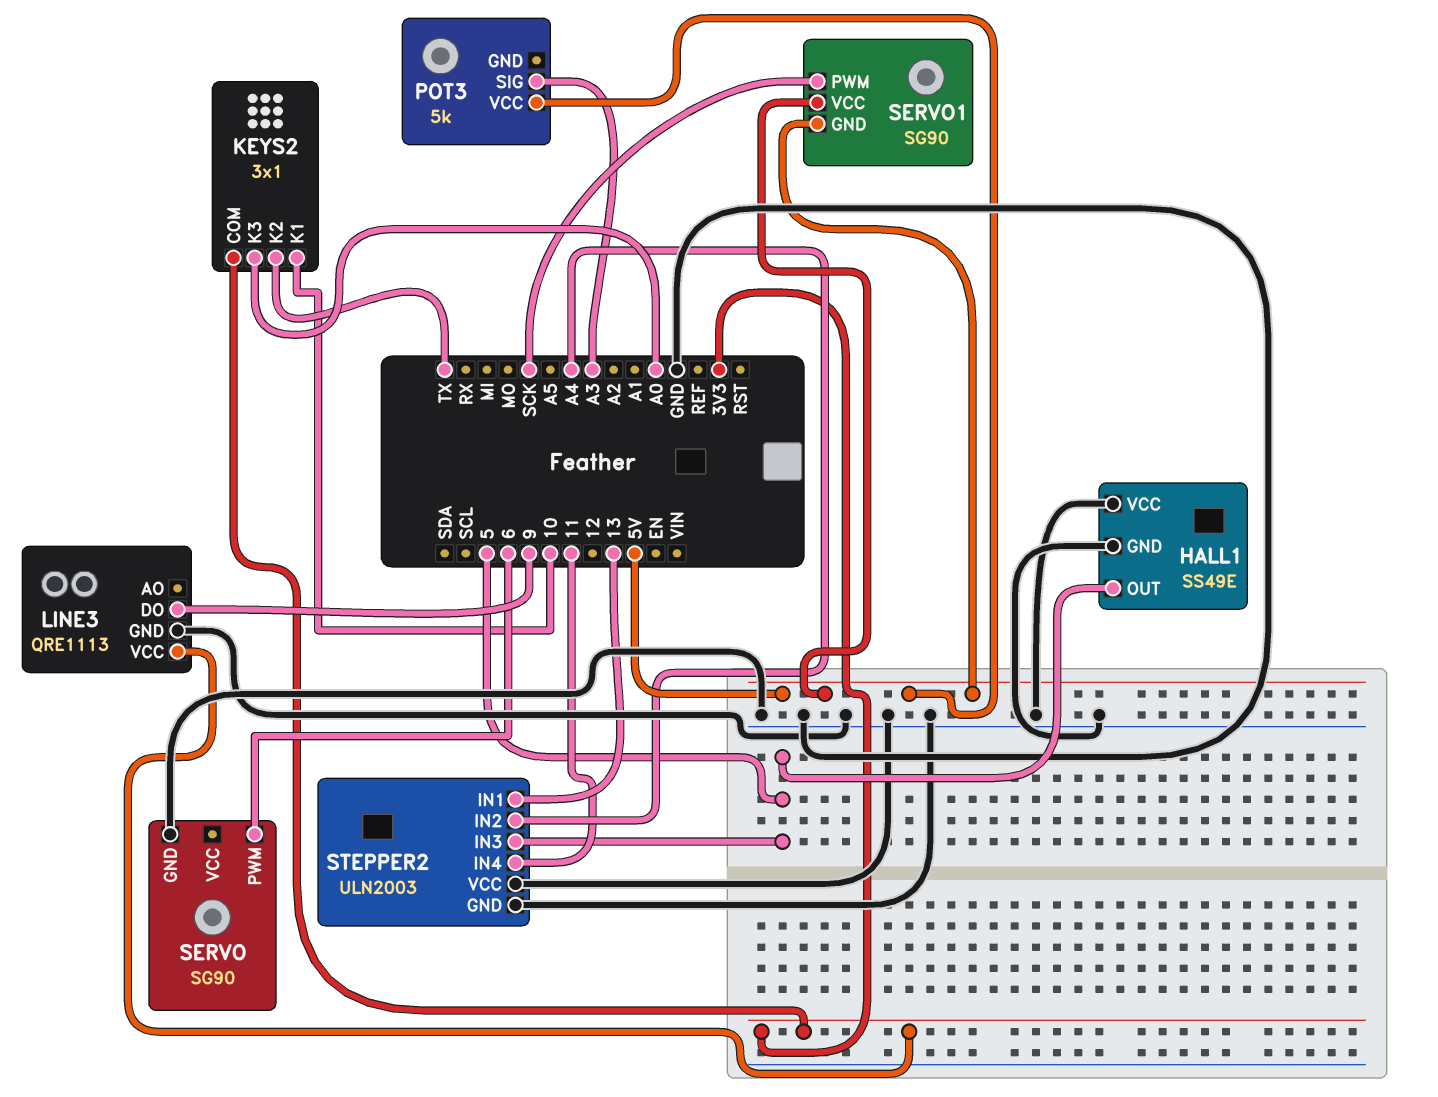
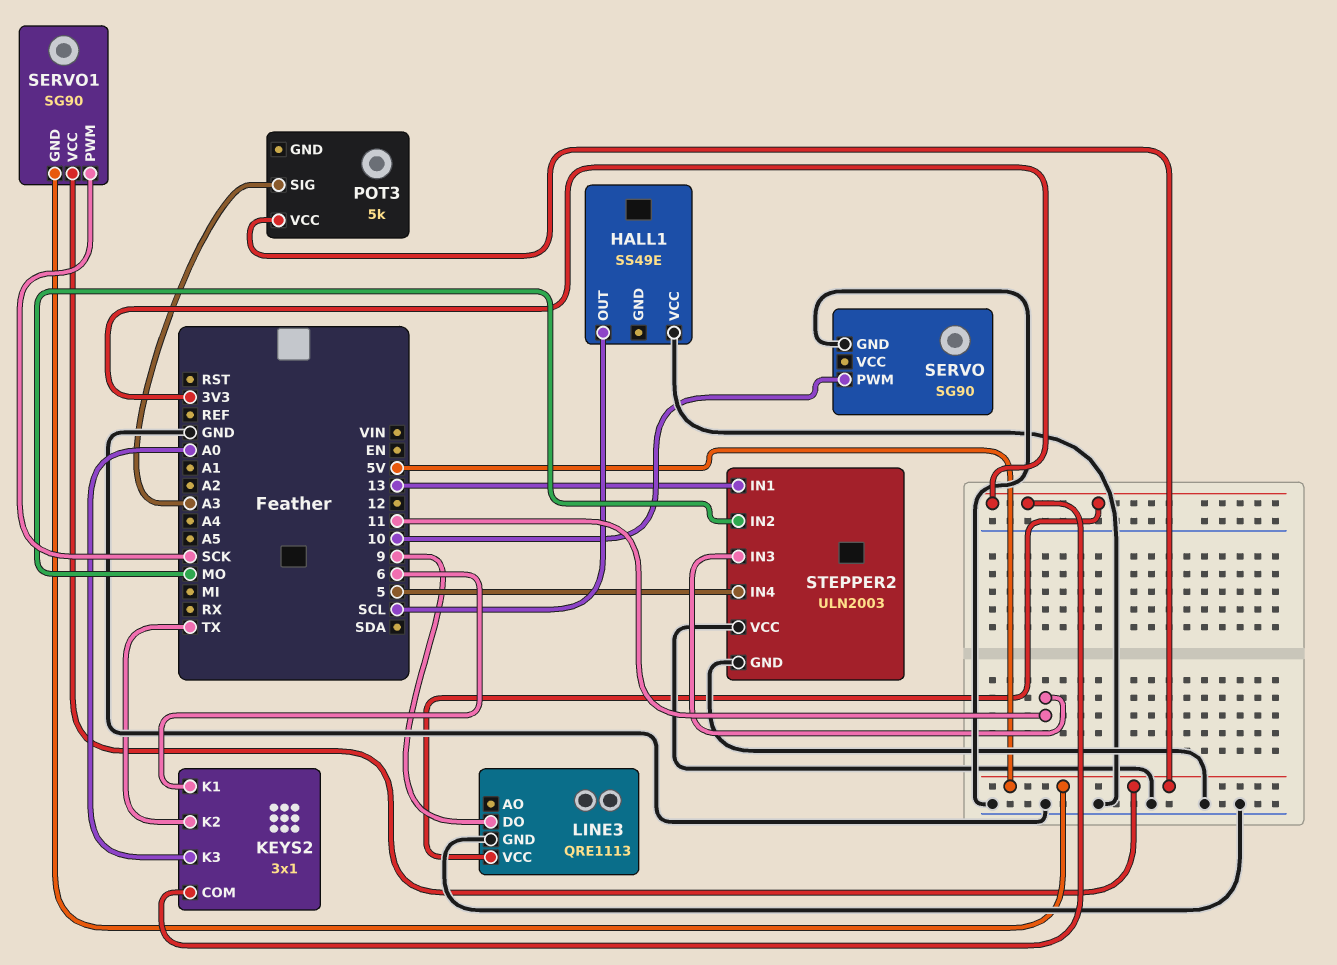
HALL1 pin GND: GND -> none
HALL1 pin OUT: 5 -> SCL
KEYS2 pin K1: 10 -> 6
SERVO pin PWM: 6 -> 10
STEPPER2 pin IN2: A4 -> MO
STEPPER2 pin IN3: 5 -> 11
STEPPER2 pin IN4: 11 -> 5

